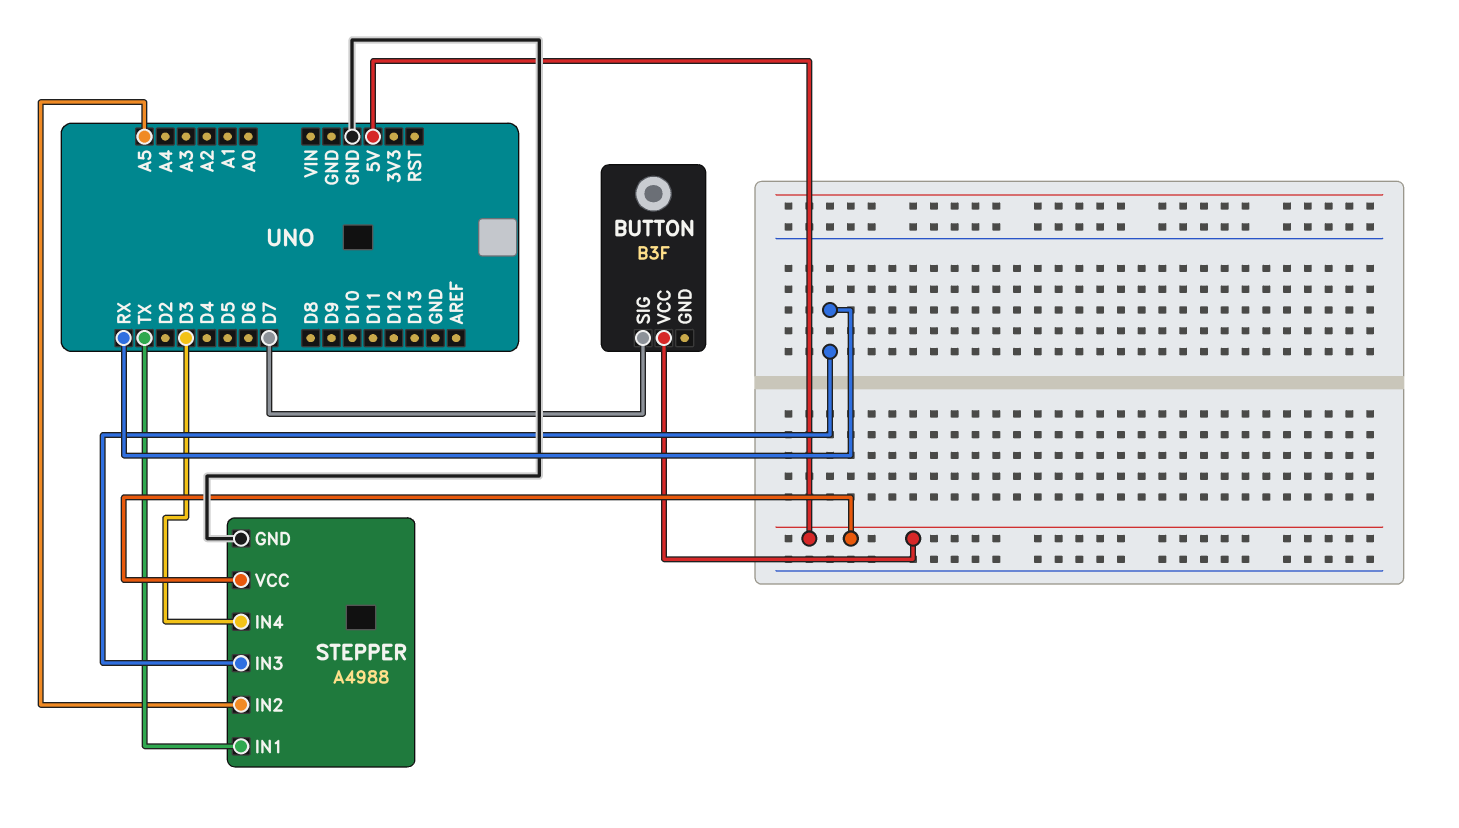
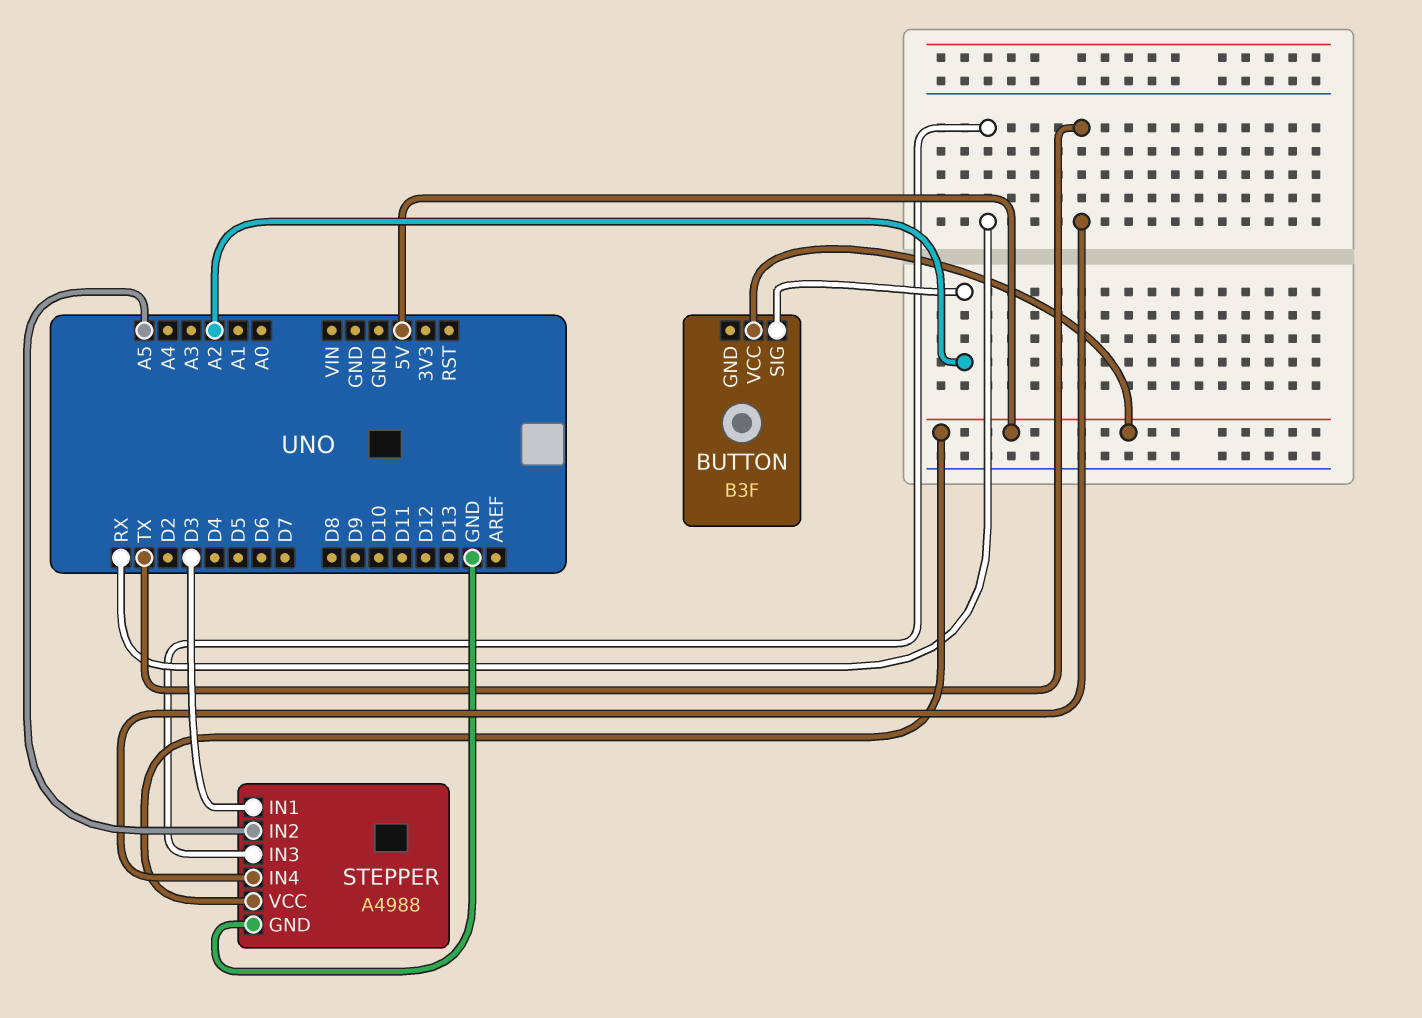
BUTTON pin SIG: D7 -> A2
STEPPER pin IN1: TX -> D3
STEPPER pin IN4: D3 -> TX

